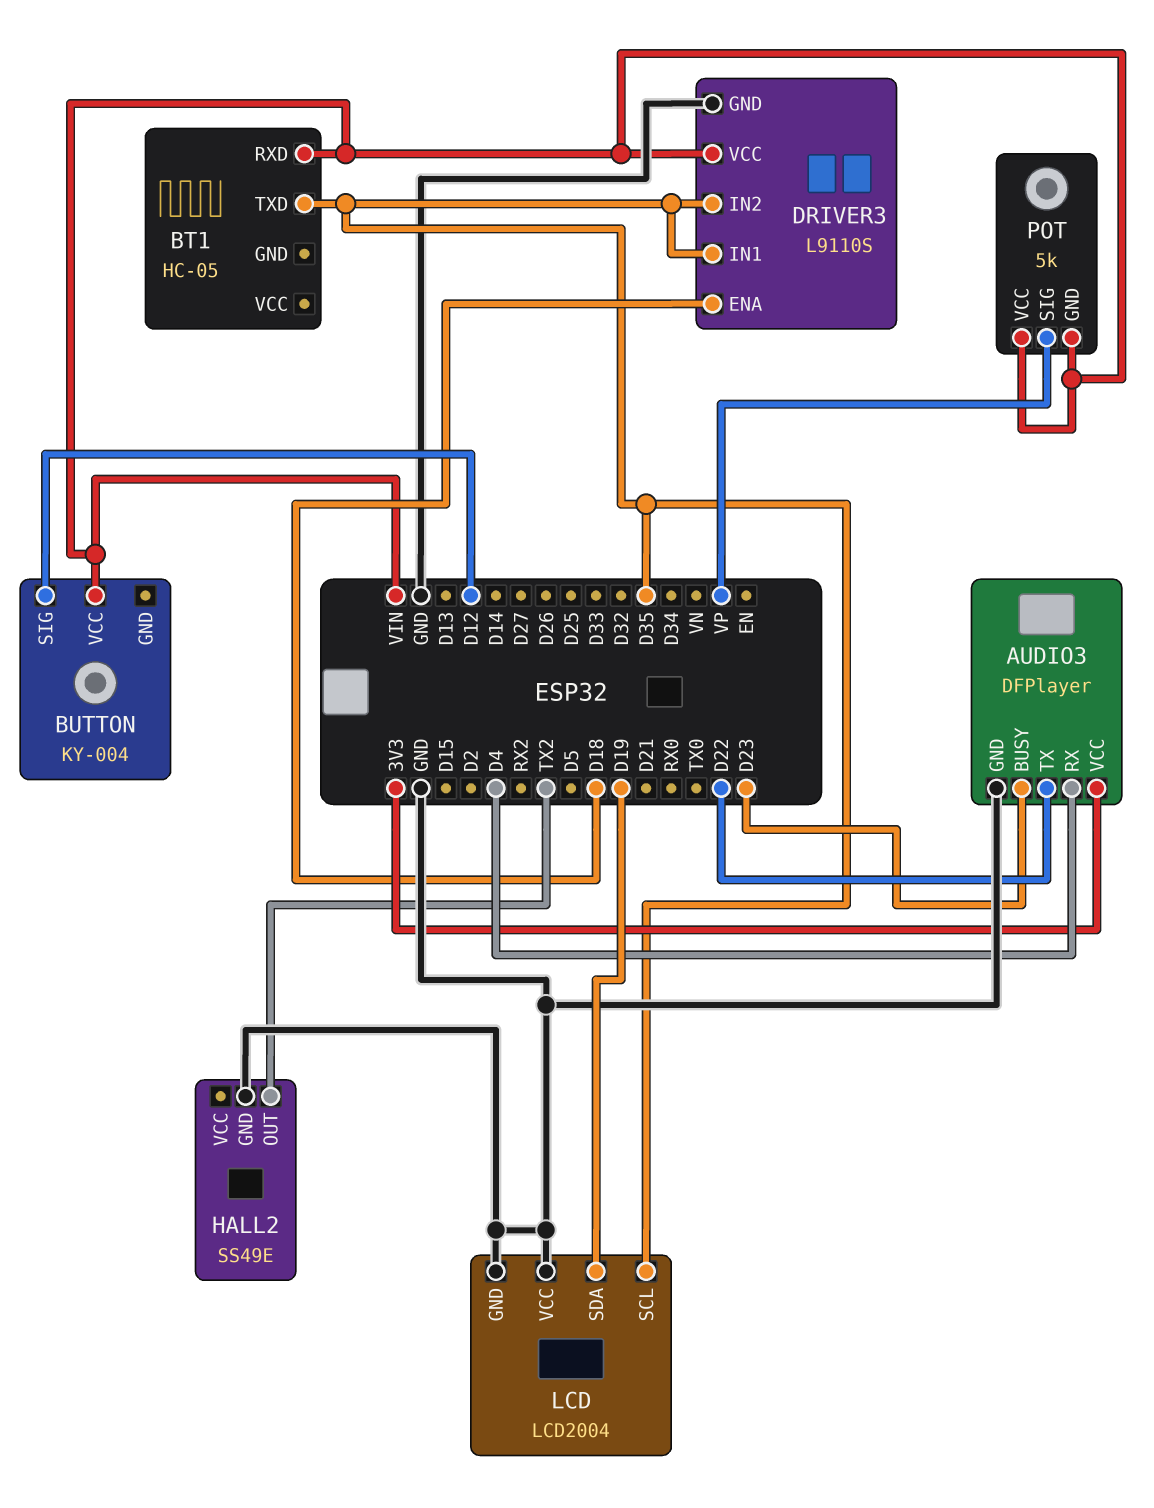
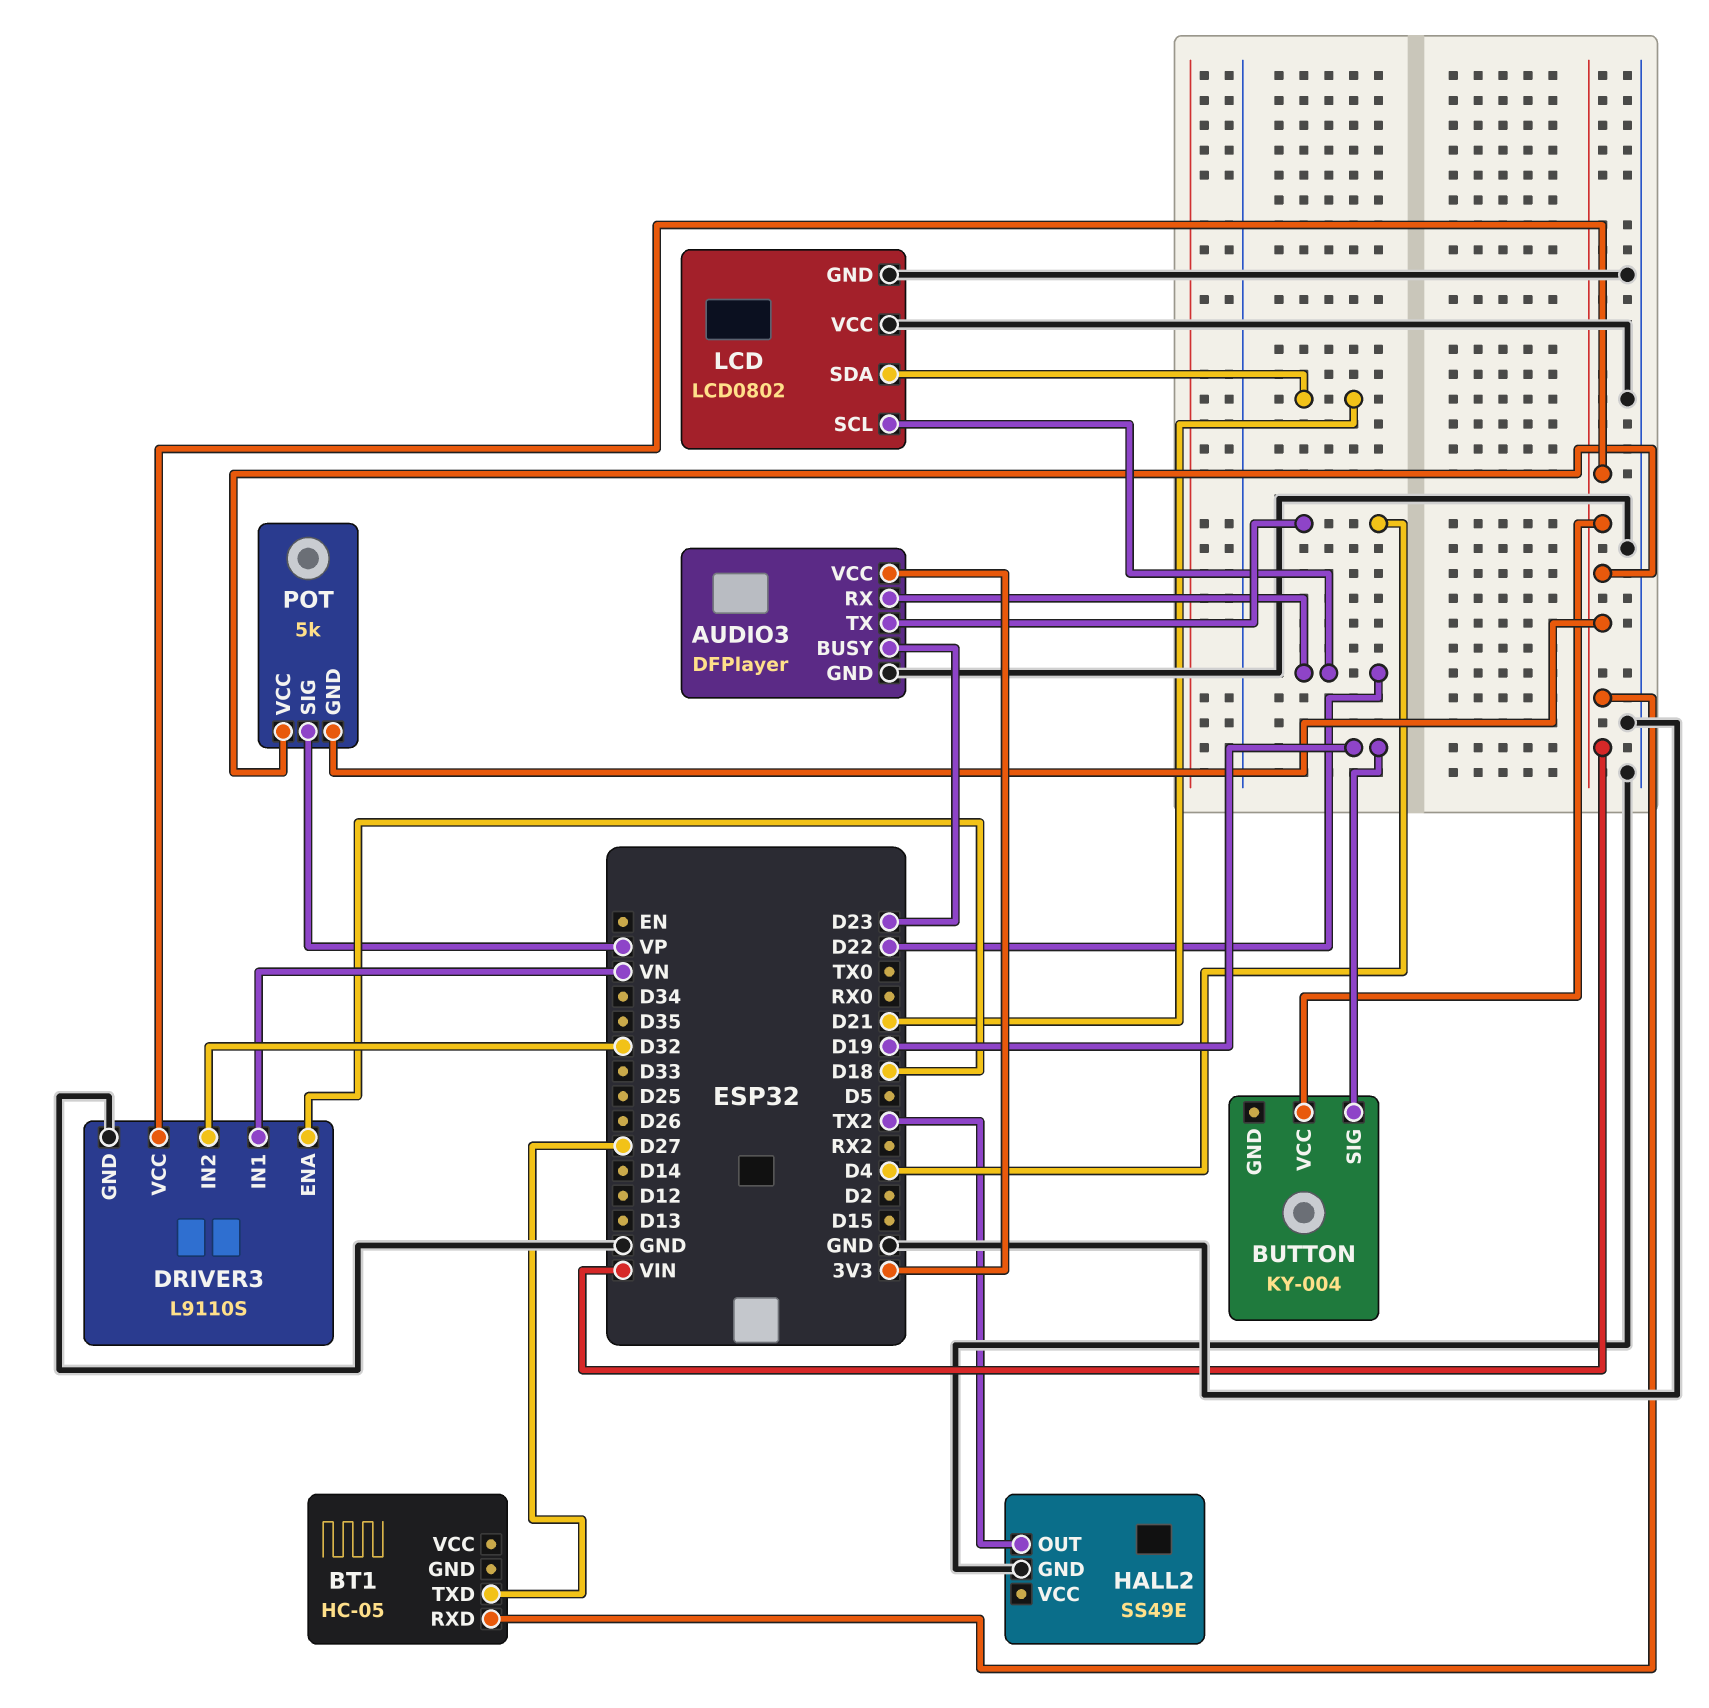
AUDIO3 pin RX: D4 -> D22
AUDIO3 pin TX: D22 -> D4
BT1 pin TXD: D35 -> D27
BUTTON pin SIG: D12 -> D19
DRIVER3 pin IN1: D35 -> VN
DRIVER3 pin IN2: D35 -> D32
LCD: LCD2004 -> LCD0802
LCD pin SCL: D35 -> D22
LCD pin SDA: D19 -> D21

